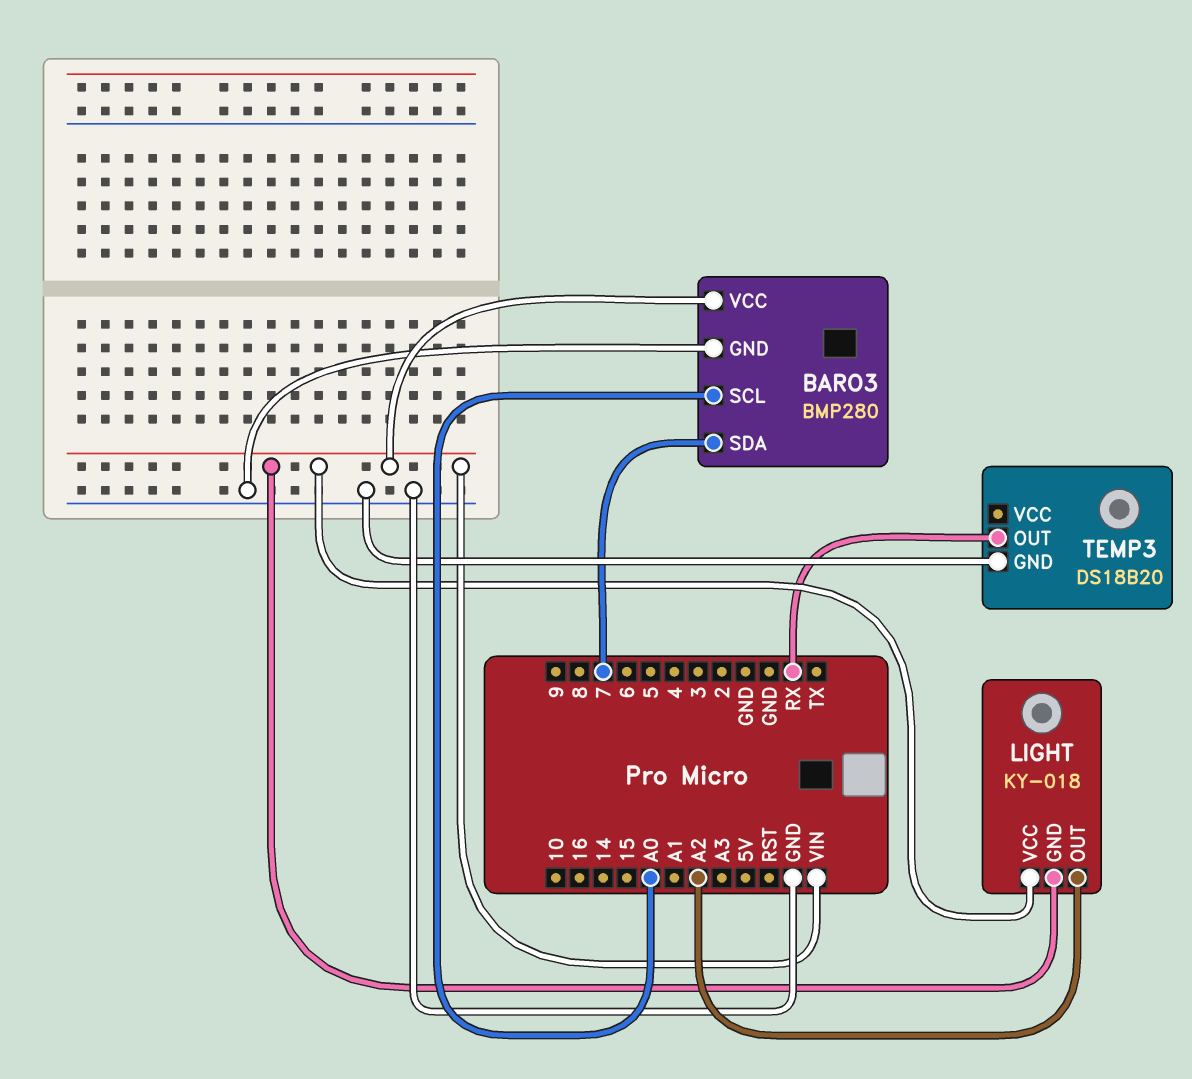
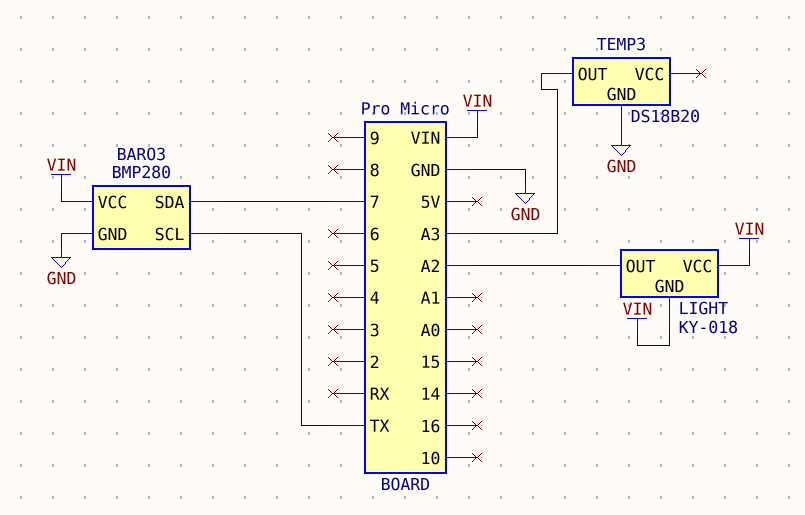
BARO3 pin SCL: A0 -> TX
TEMP3 pin OUT: RX -> A3

